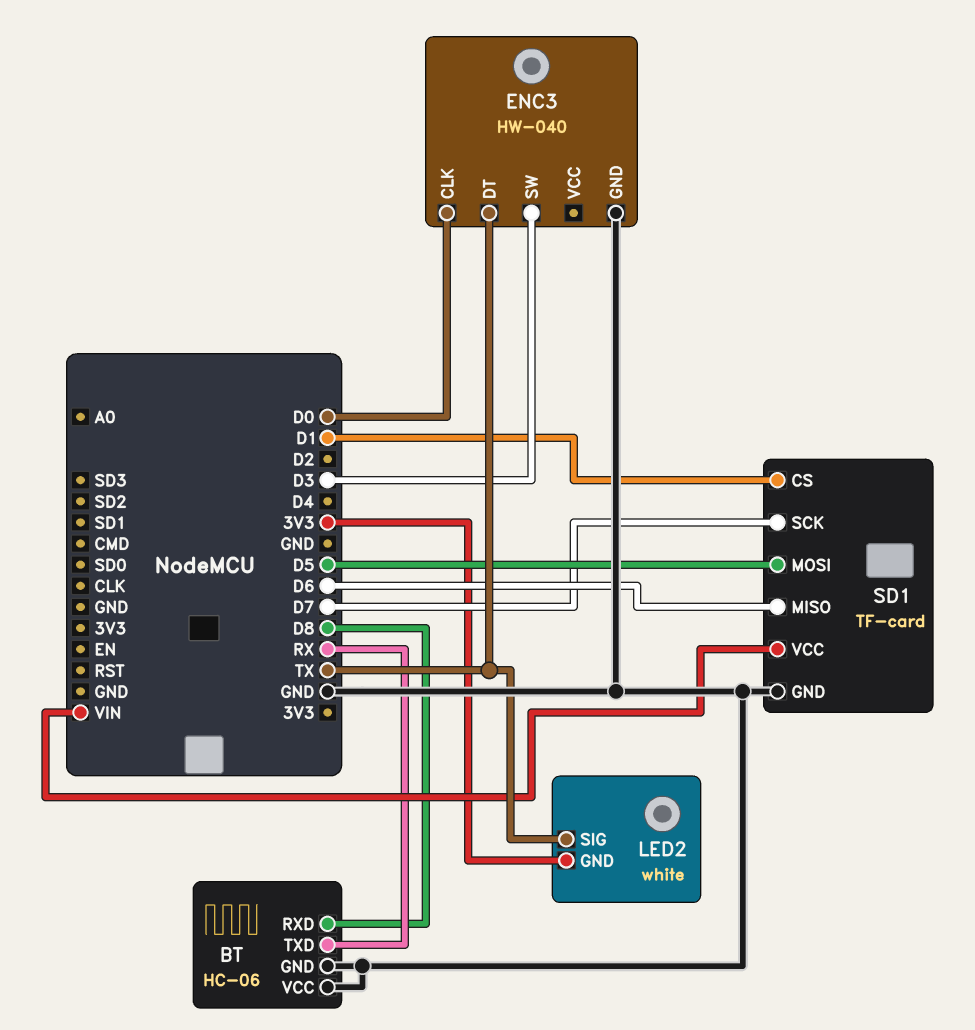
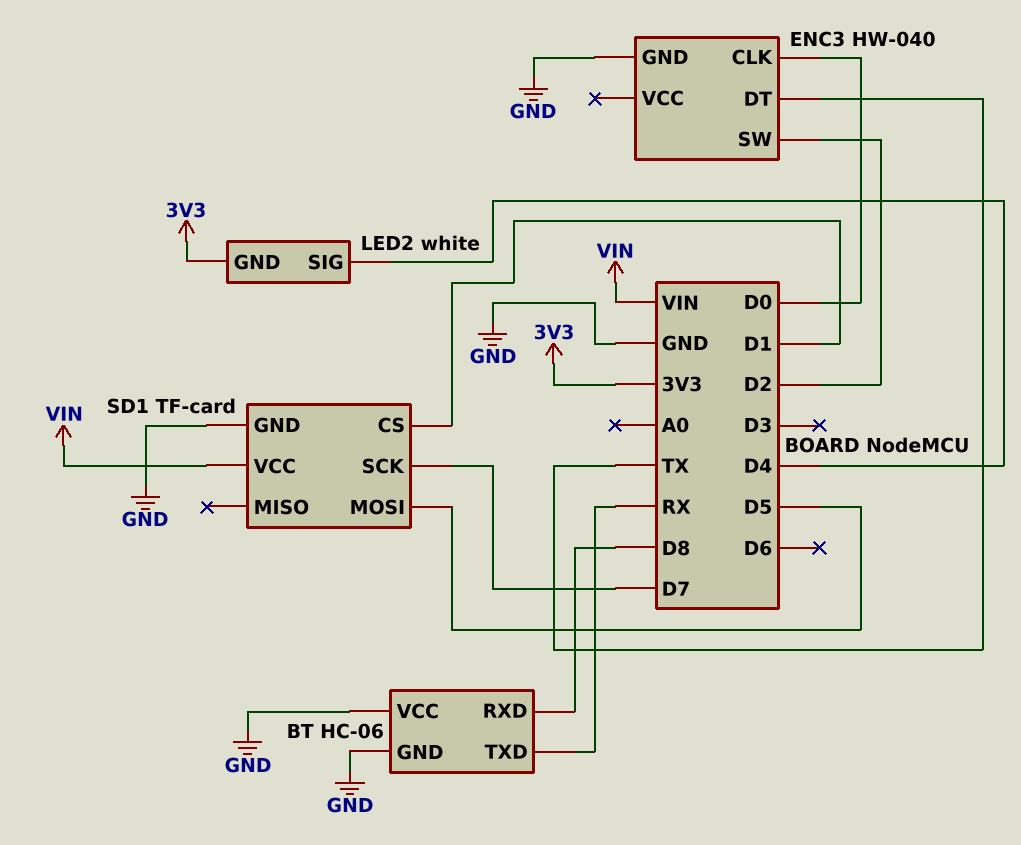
ENC3 pin SW: D3 -> D2
LED2 pin SIG: TX -> D4
SD1 pin MISO: D6 -> none

